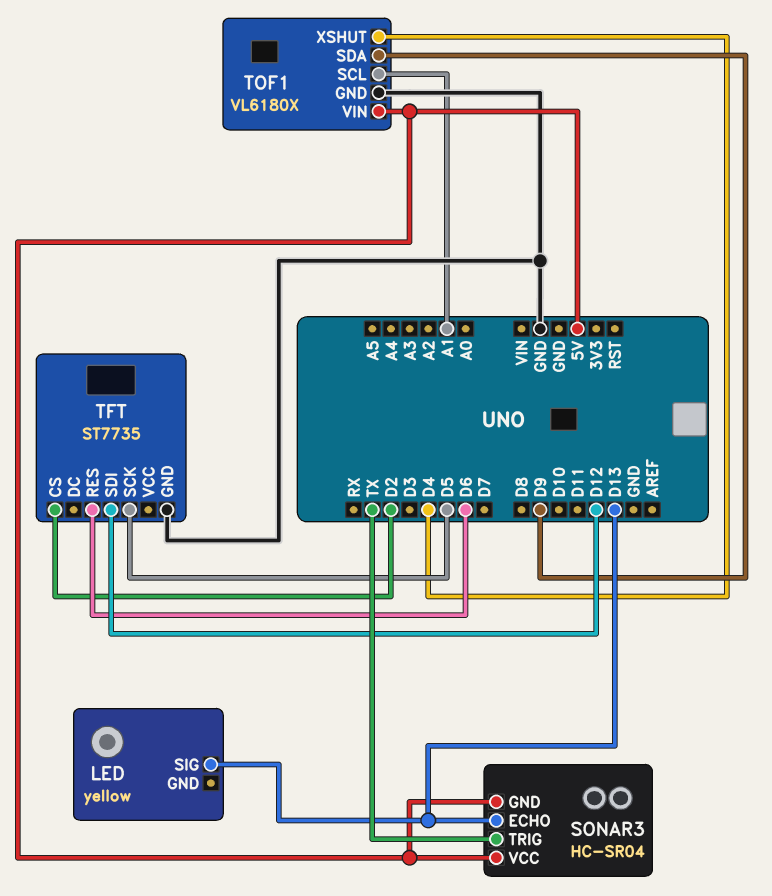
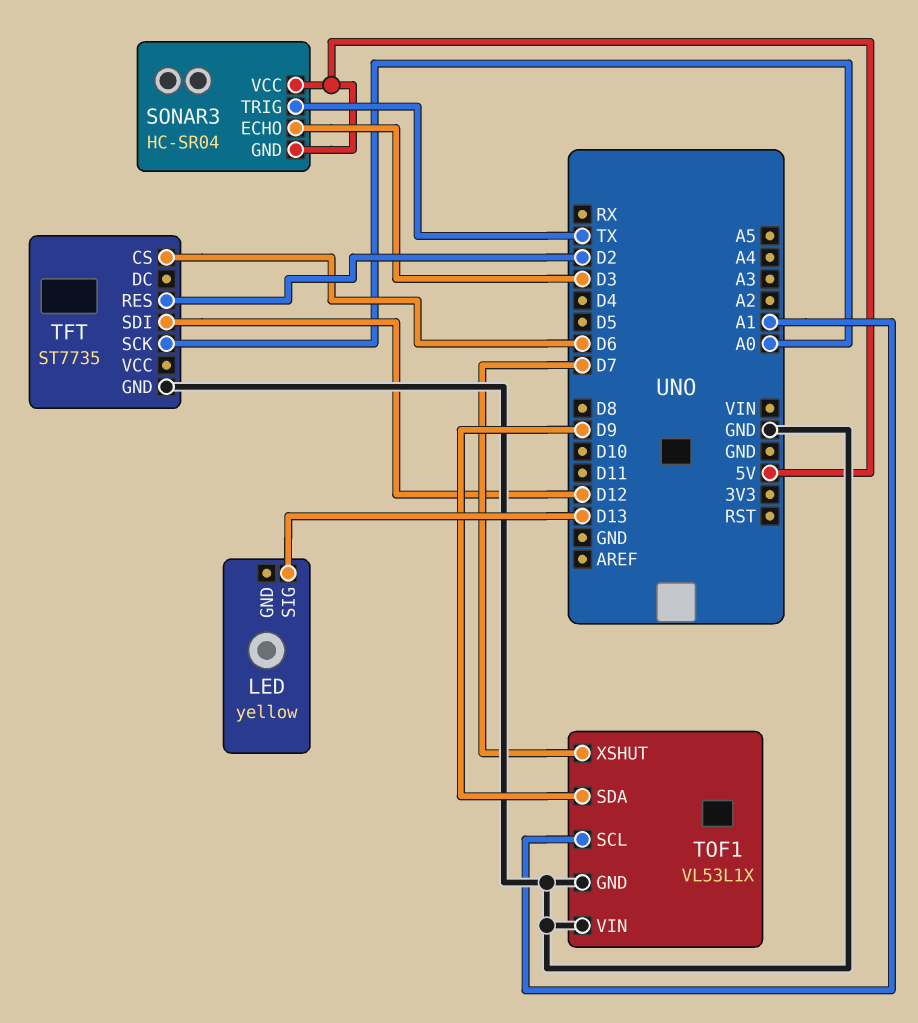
SONAR3 pin ECHO: D13 -> D3
TFT pin CS: D2 -> D6
TFT pin RES: D6 -> D2
TFT pin SCK: D5 -> A0
TOF1: VL6180X -> VL53L1X
TOF1 pin VIN: 5V -> GND
TOF1 pin XSHUT: D4 -> D7

